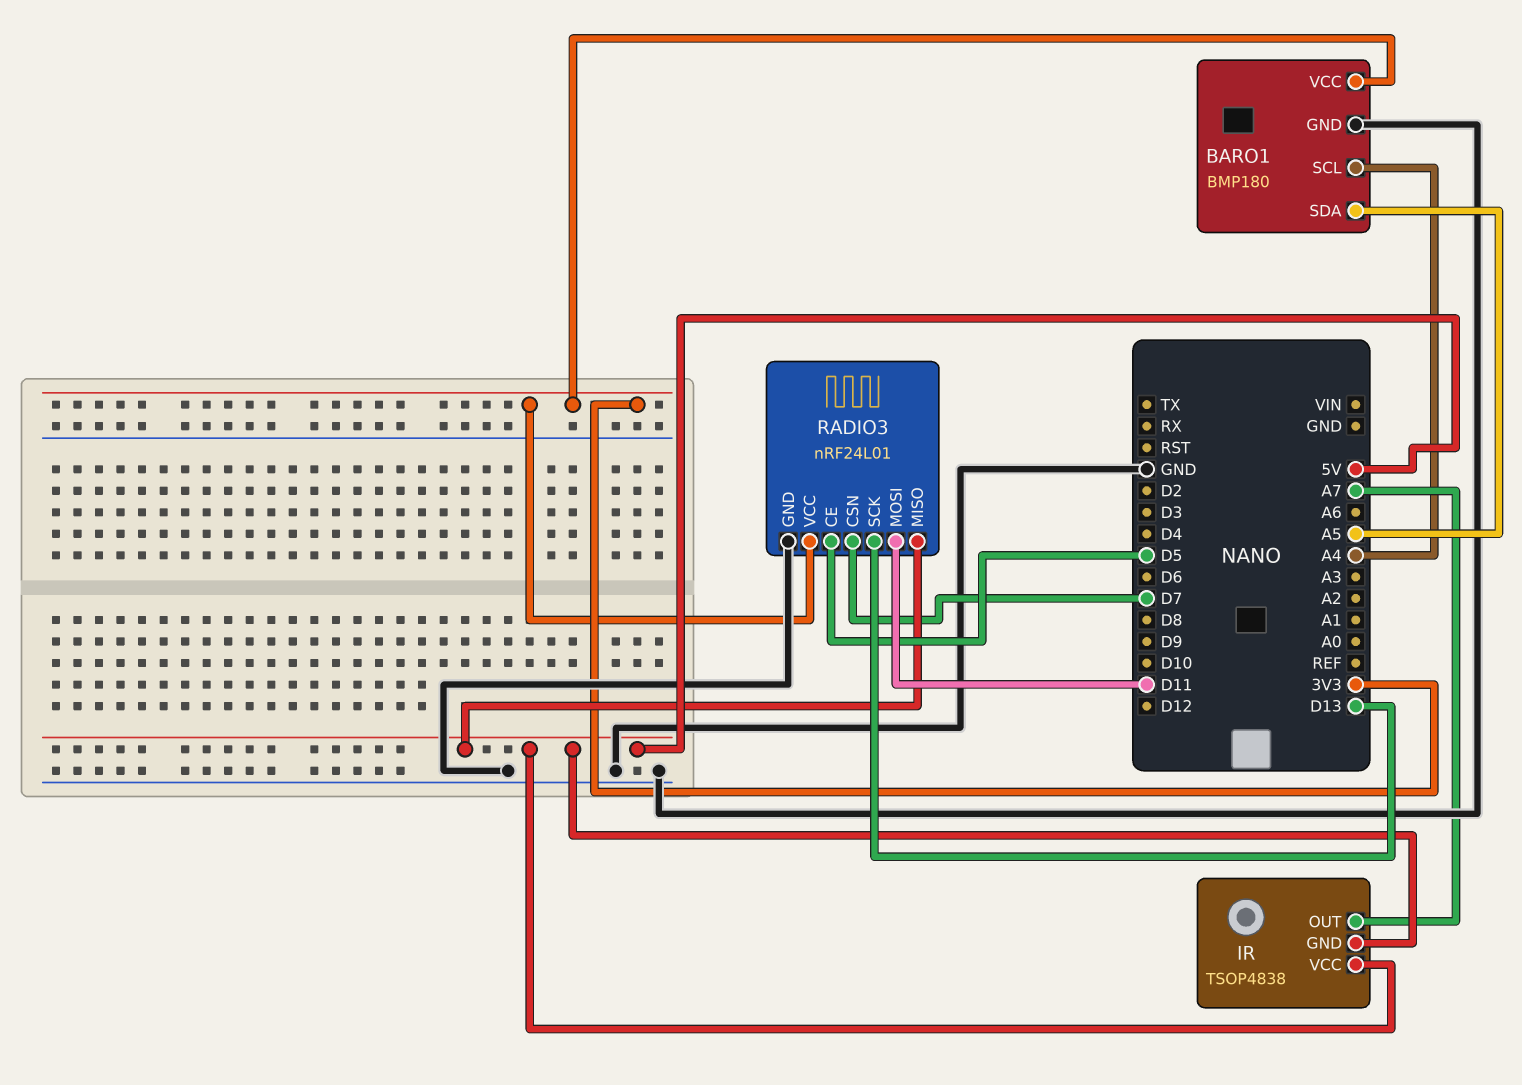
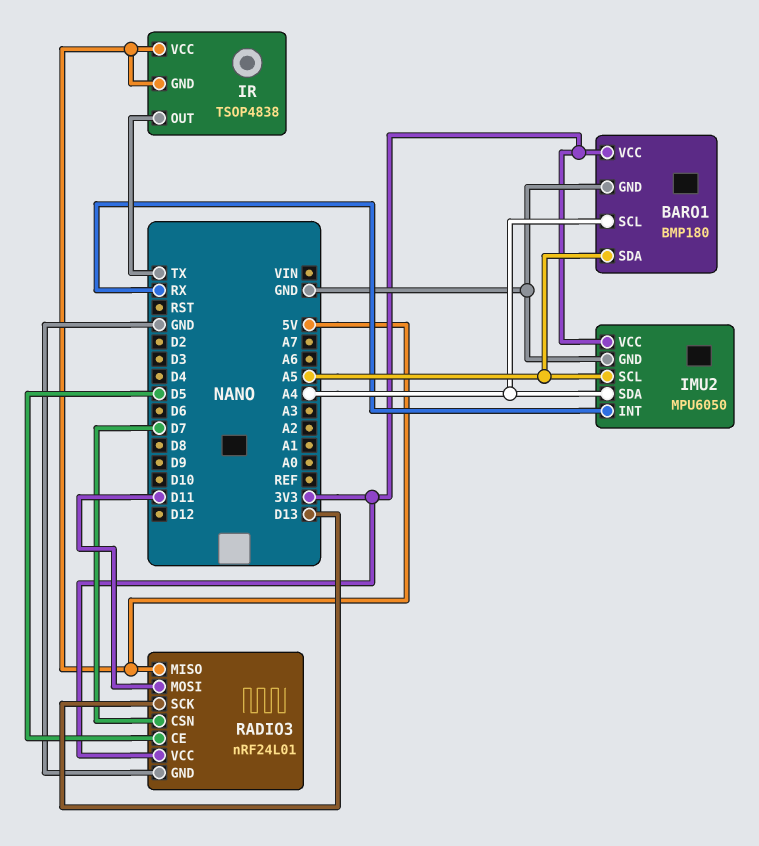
IMU2: none -> MPU6050
IMU2 pin GND: none -> GND
IMU2 pin INT: none -> RX
IMU2 pin SCL: none -> A5
IMU2 pin SDA: none -> A4
IMU2 pin VCC: none -> 3V3
IR pin OUT: A7 -> TX

